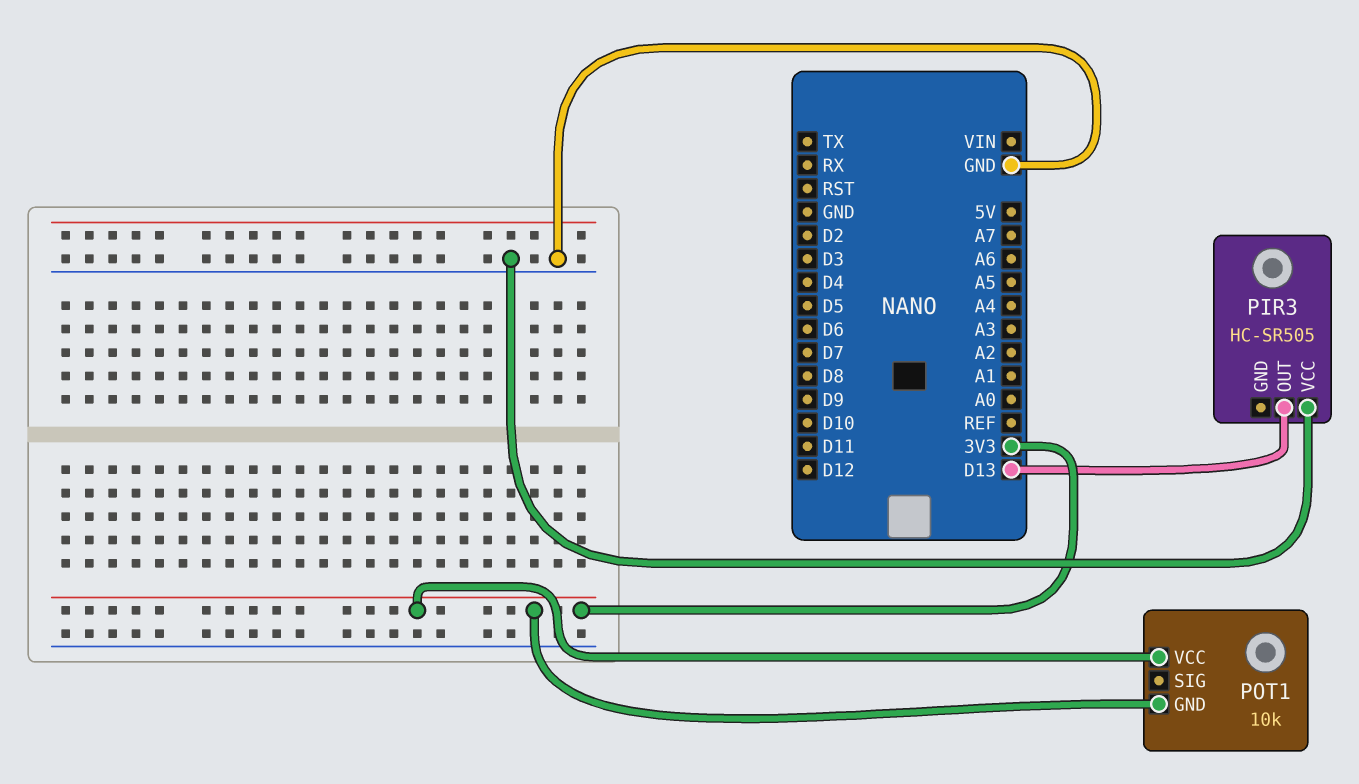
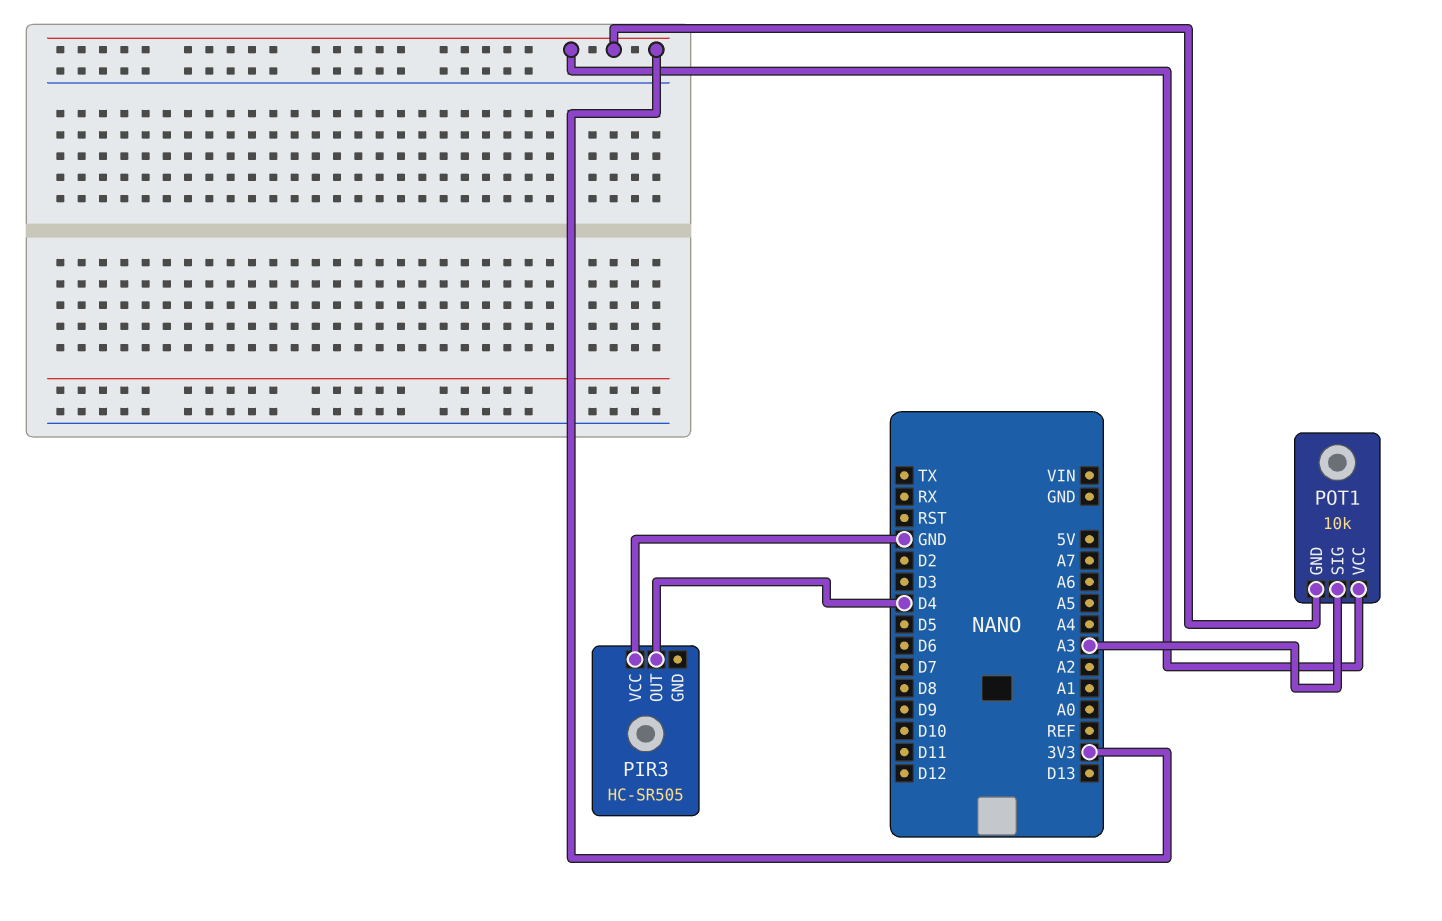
PIR3 pin OUT: D13 -> D4
POT1 pin SIG: none -> A3

